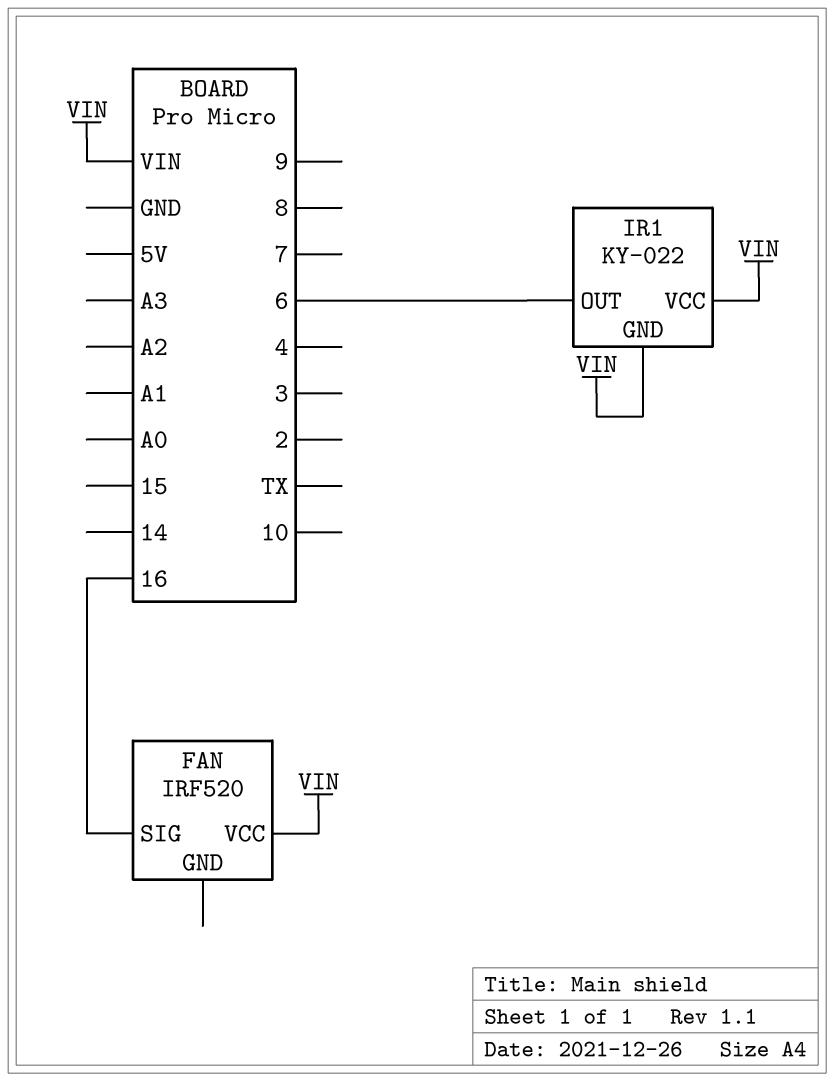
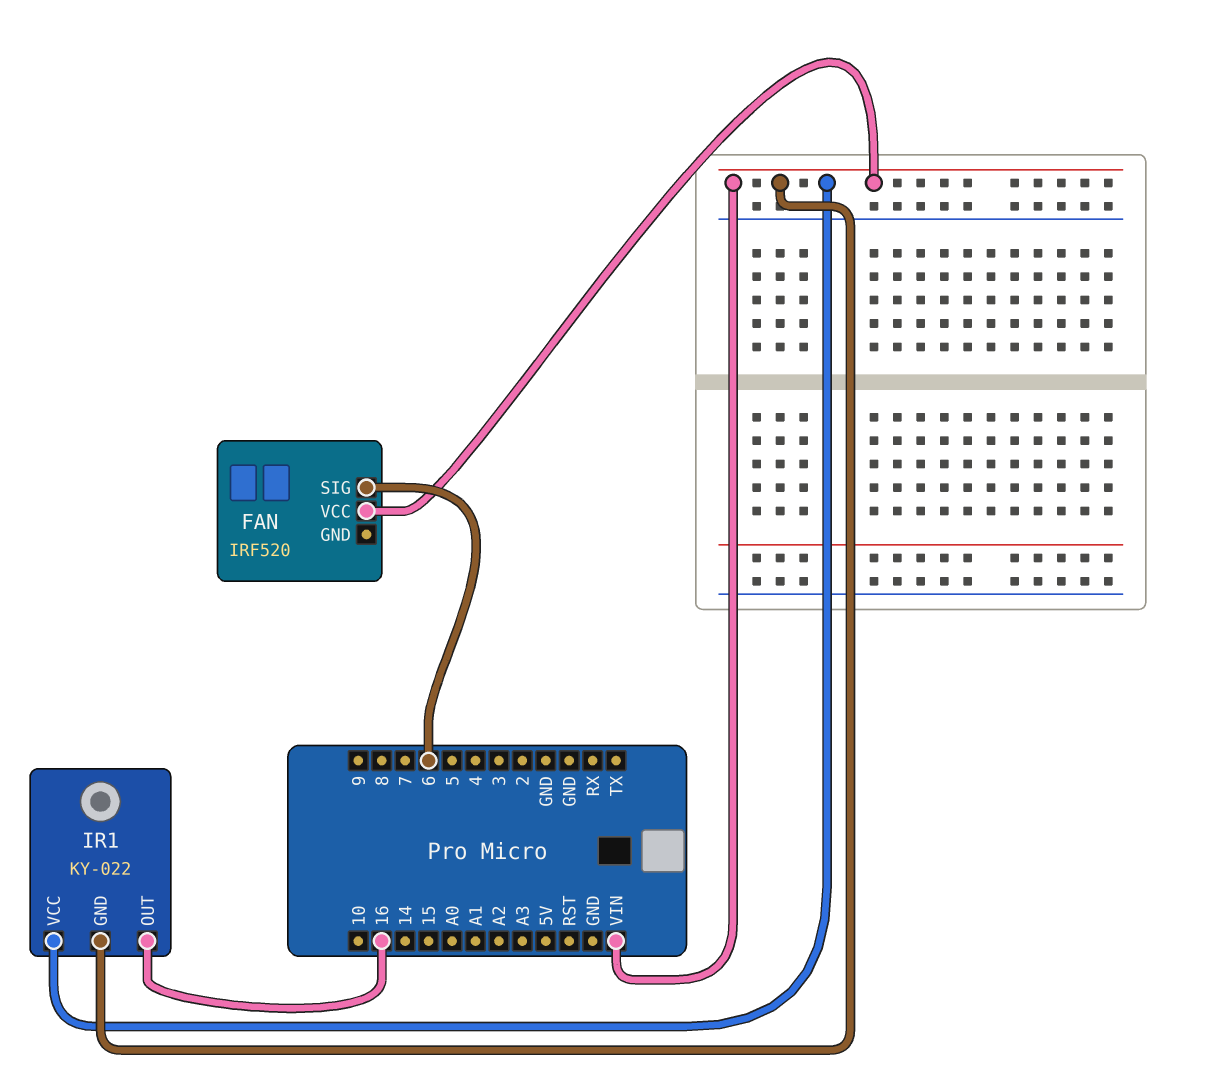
FAN pin SIG: 16 -> 6
IR1 pin OUT: 6 -> 16

